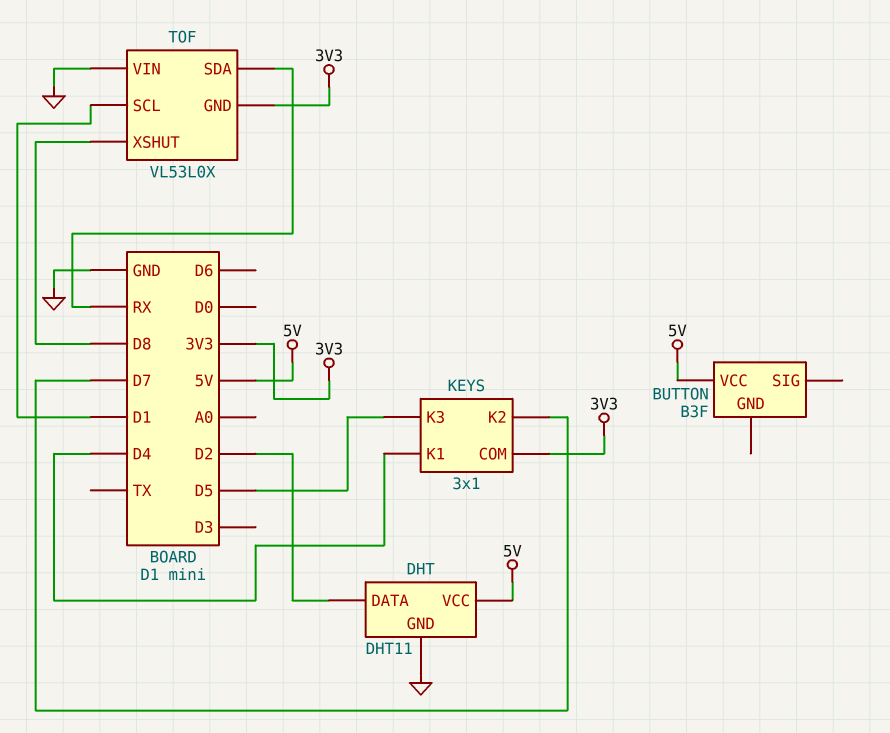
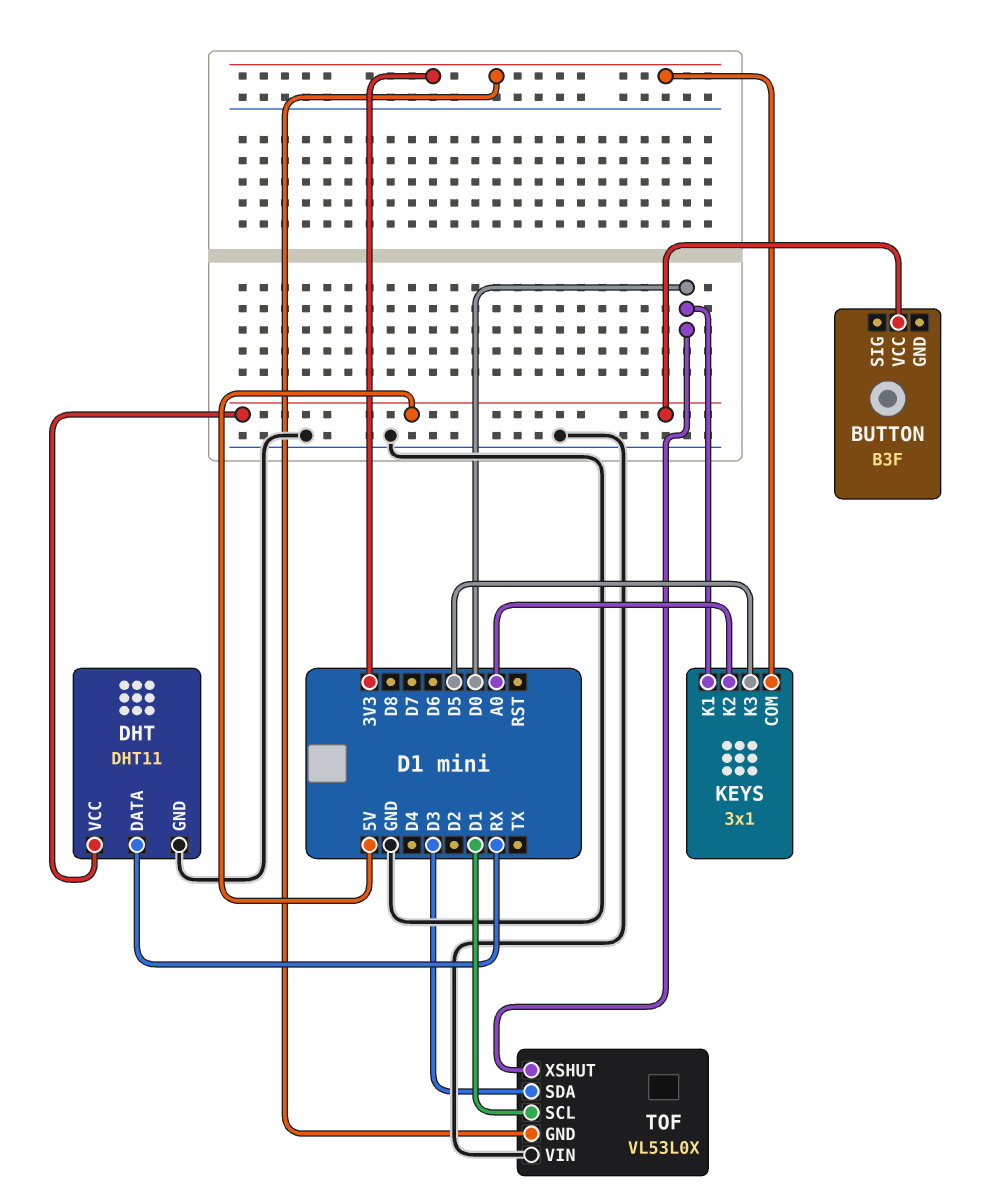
DHT pin DATA: D2 -> RX
KEYS pin K1: D4 -> D0
KEYS pin K2: D7 -> A0
TOF pin SDA: RX -> D3
TOF pin XSHUT: D8 -> D0

